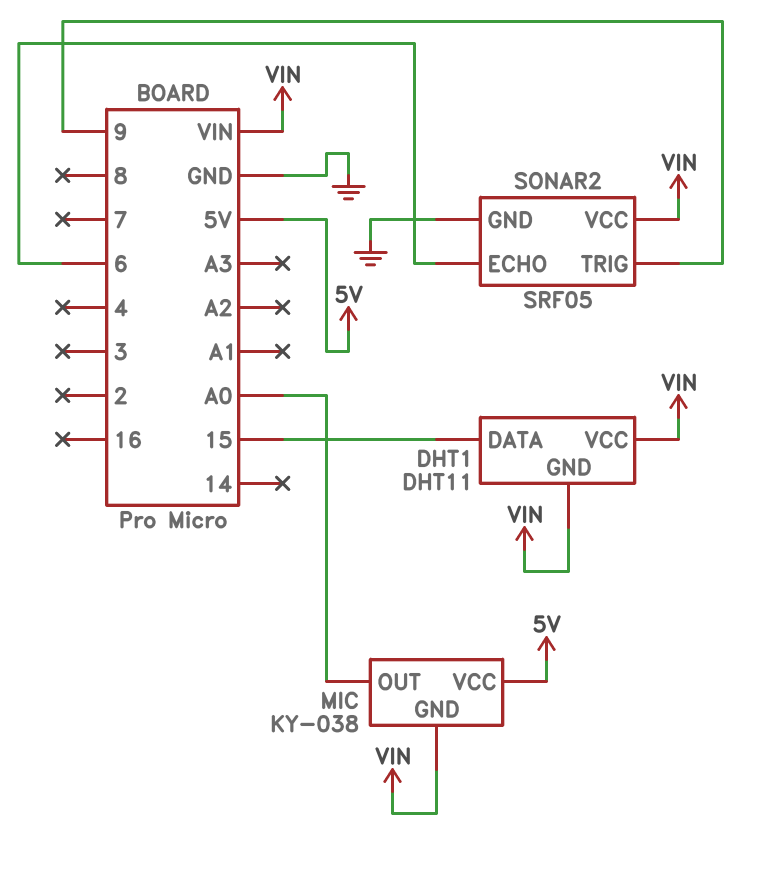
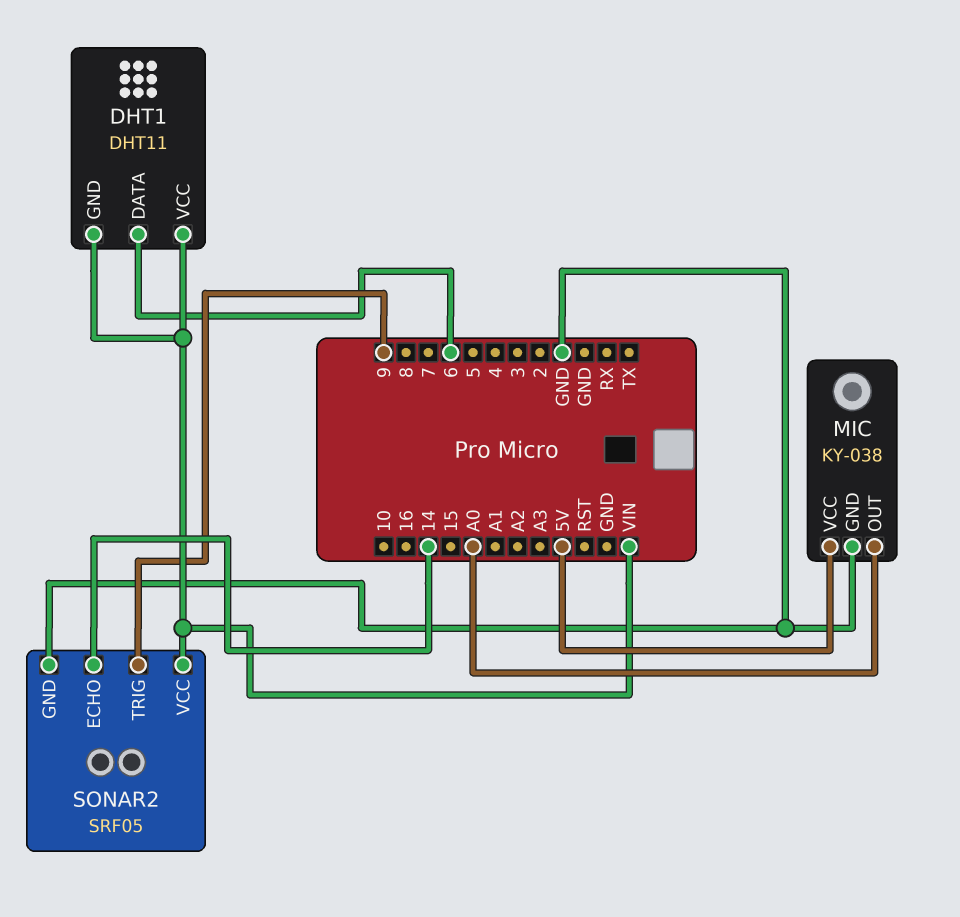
DHT1 pin DATA: 15 -> 6
MIC pin GND: VIN -> GND
SONAR2 pin ECHO: 6 -> 14

